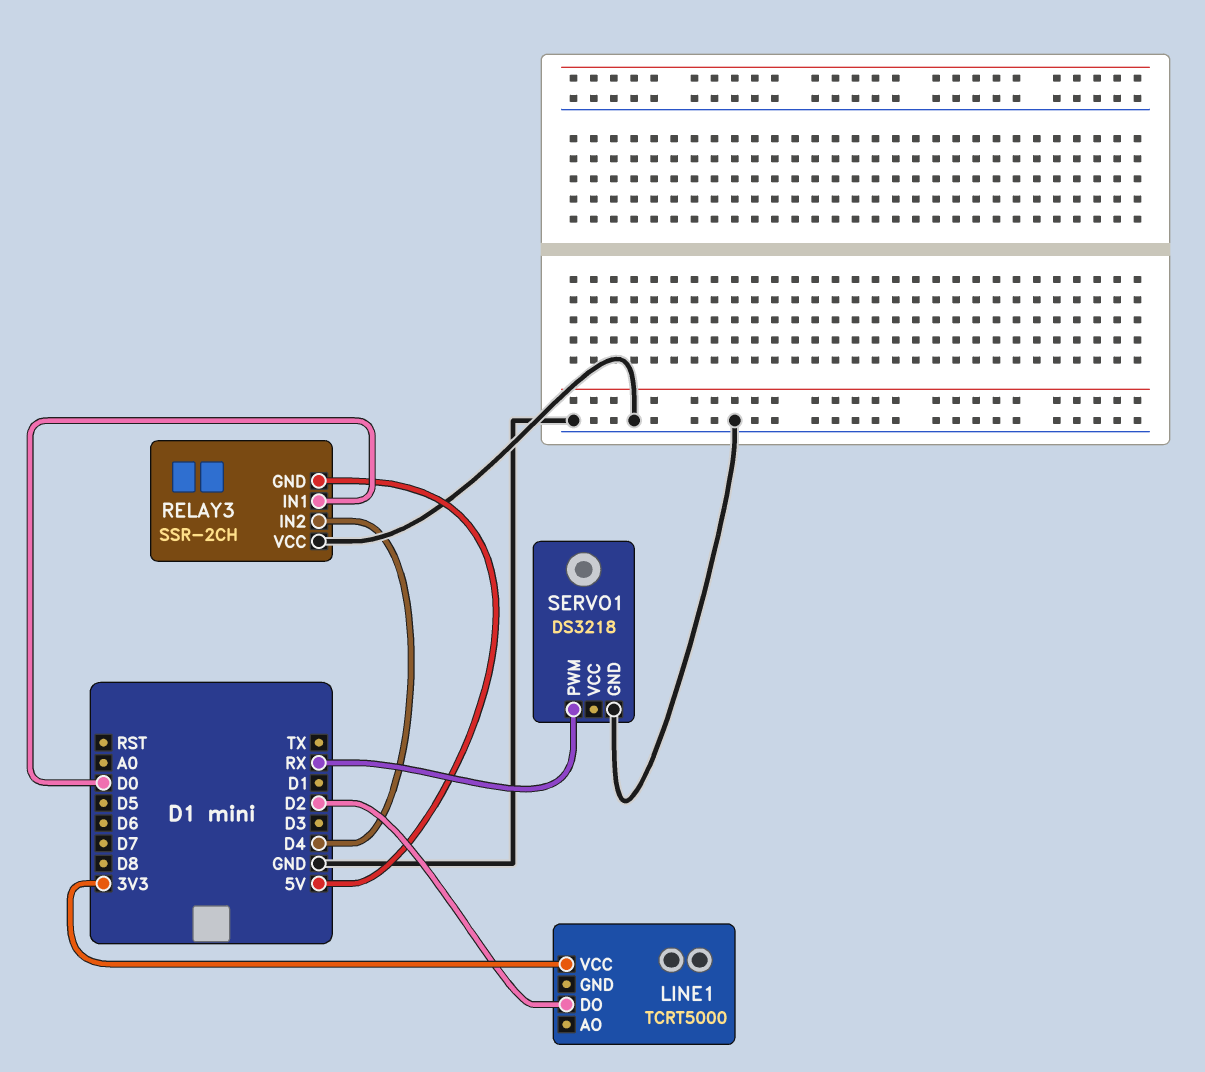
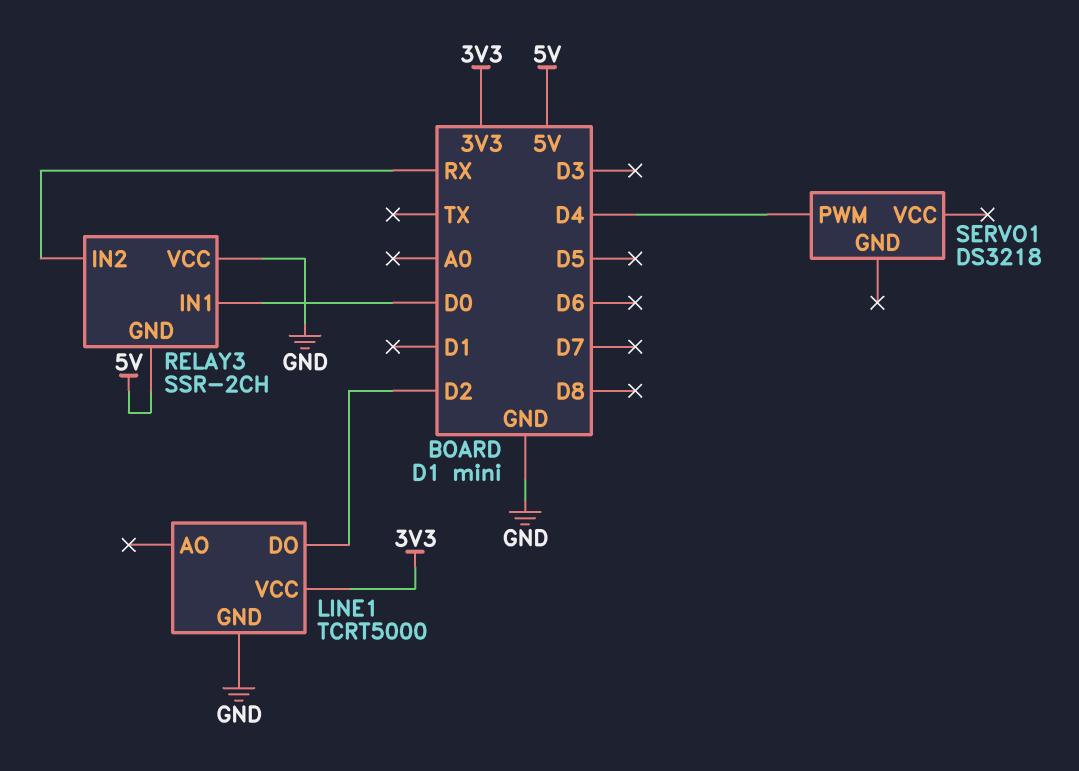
LINE1 pin GND: none -> GND
RELAY3 pin IN2: D4 -> RX
SERVO1 pin GND: GND -> none
SERVO1 pin PWM: RX -> D4

